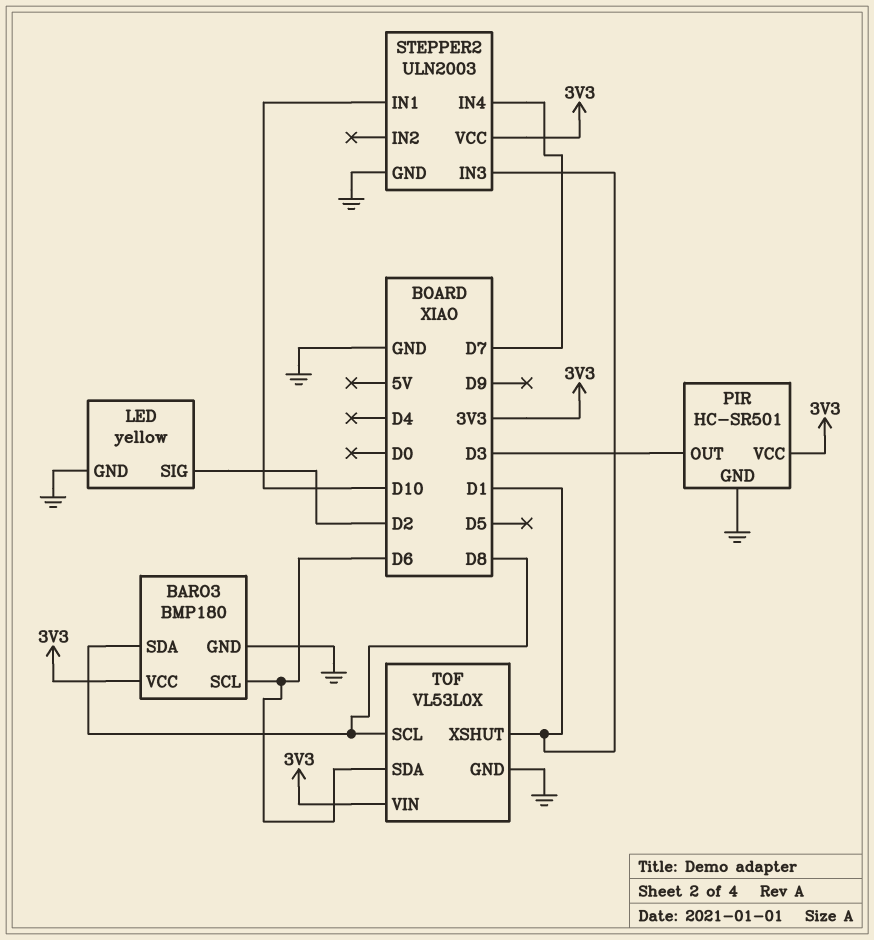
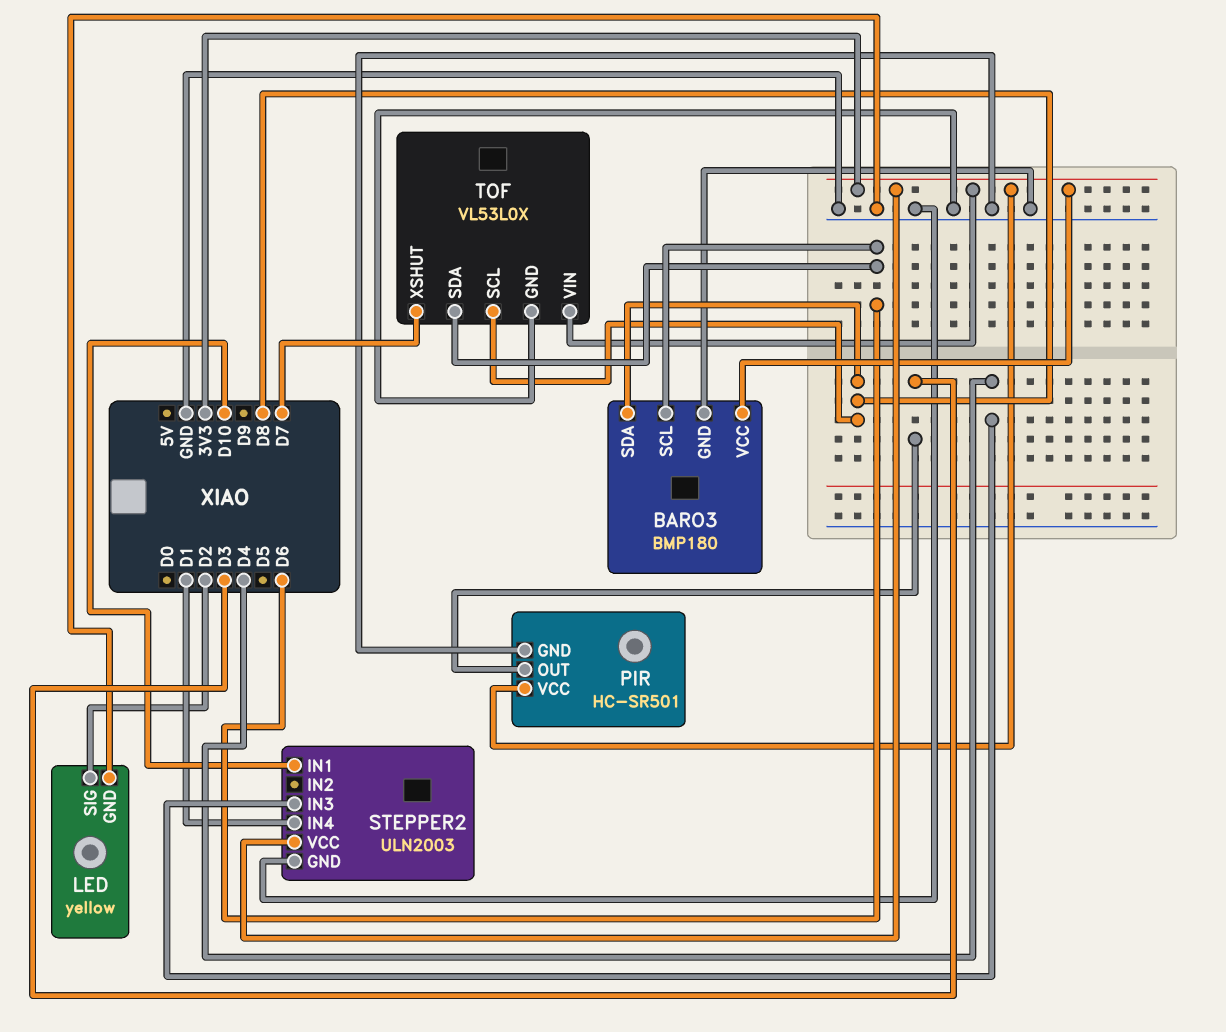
STEPPER2 pin IN3: D1 -> D4
STEPPER2 pin IN4: D7 -> D1
TOF pin XSHUT: D1 -> D7

